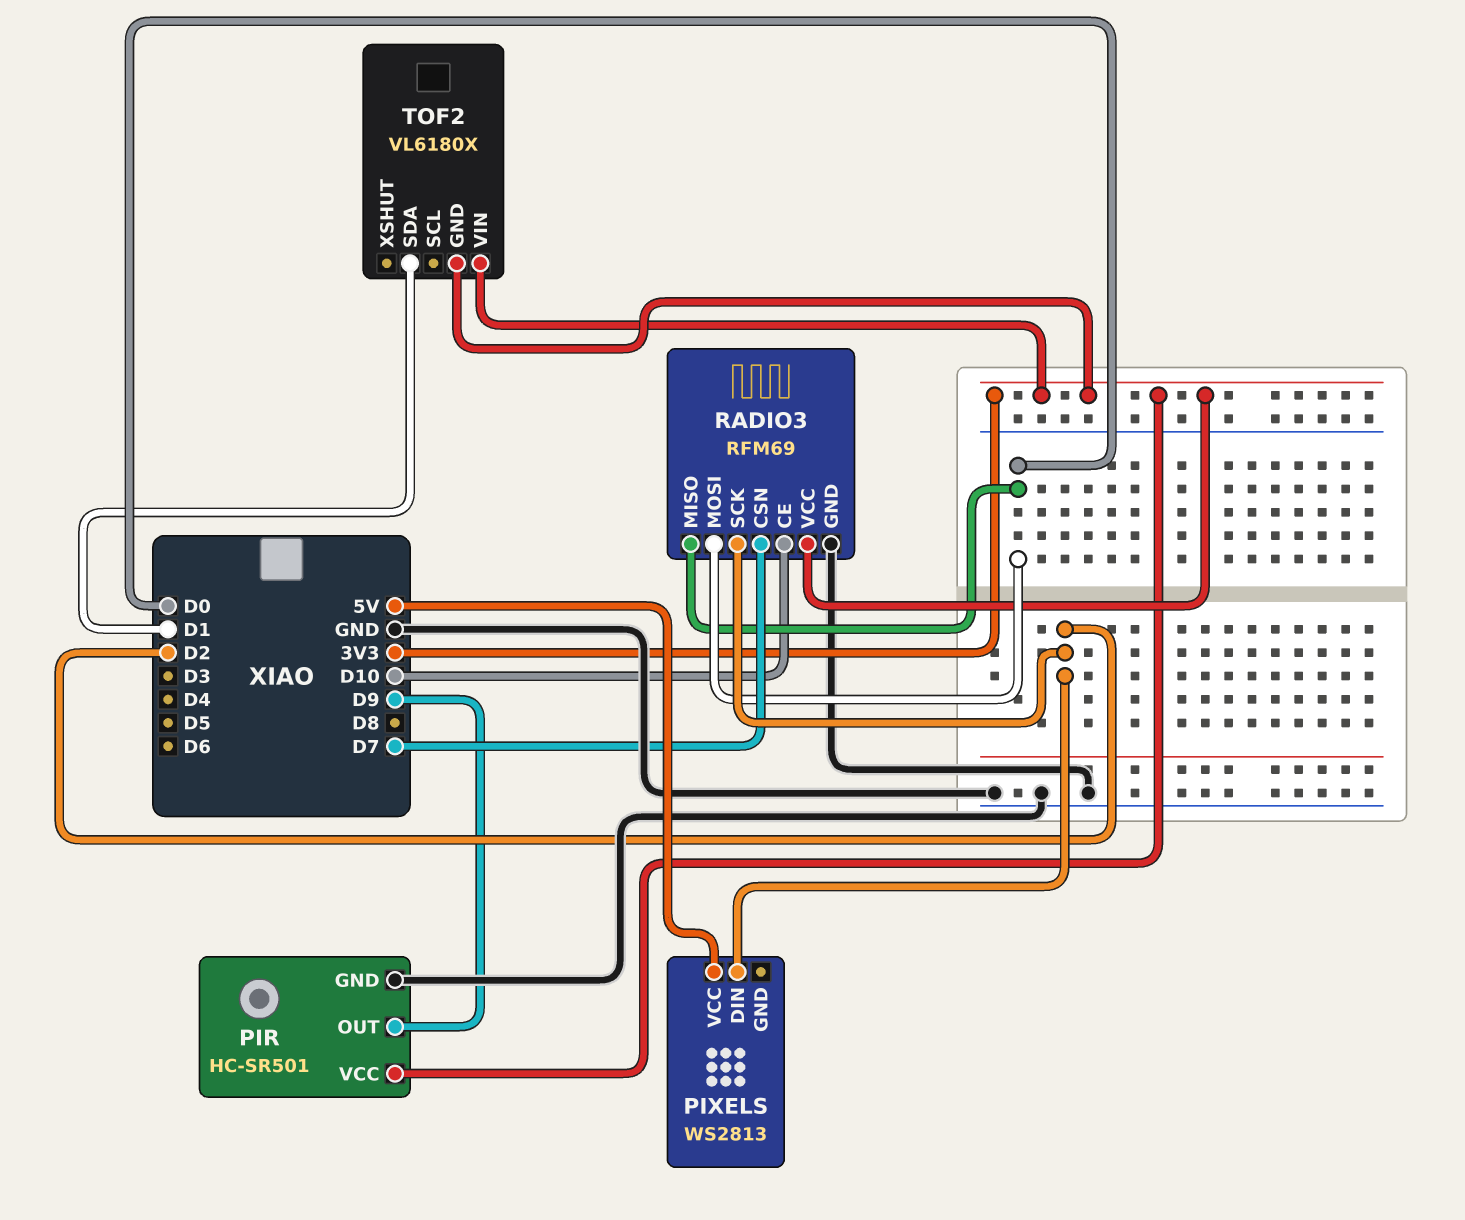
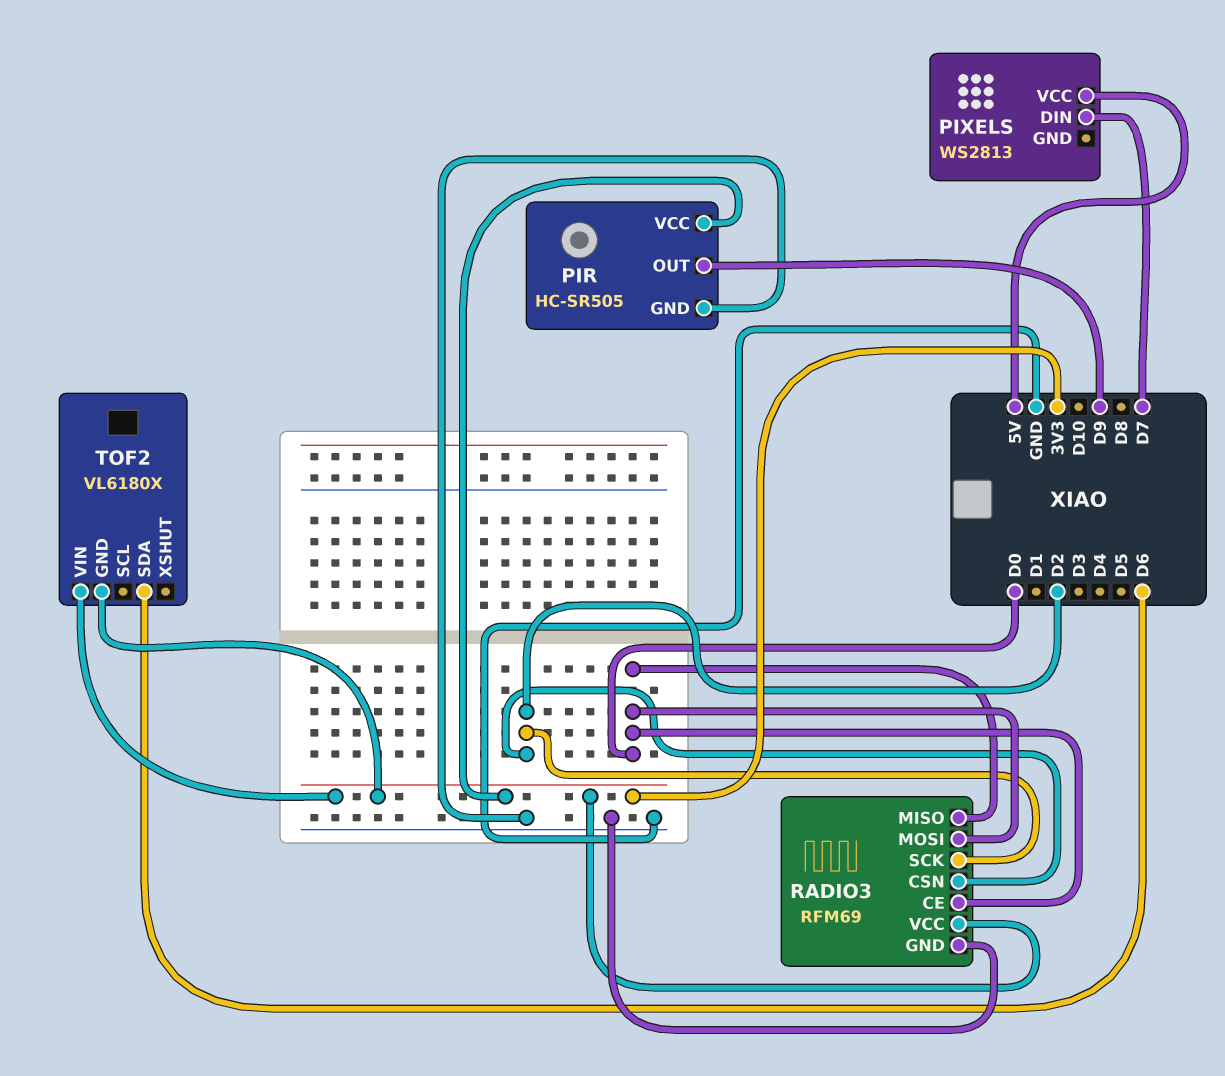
PIR: HC-SR501 -> HC-SR505
PIXELS pin DIN: D2 -> D7
RADIO3 pin CE: D10 -> D0
RADIO3 pin CSN: D7 -> D2
TOF2 pin SDA: D1 -> D6

